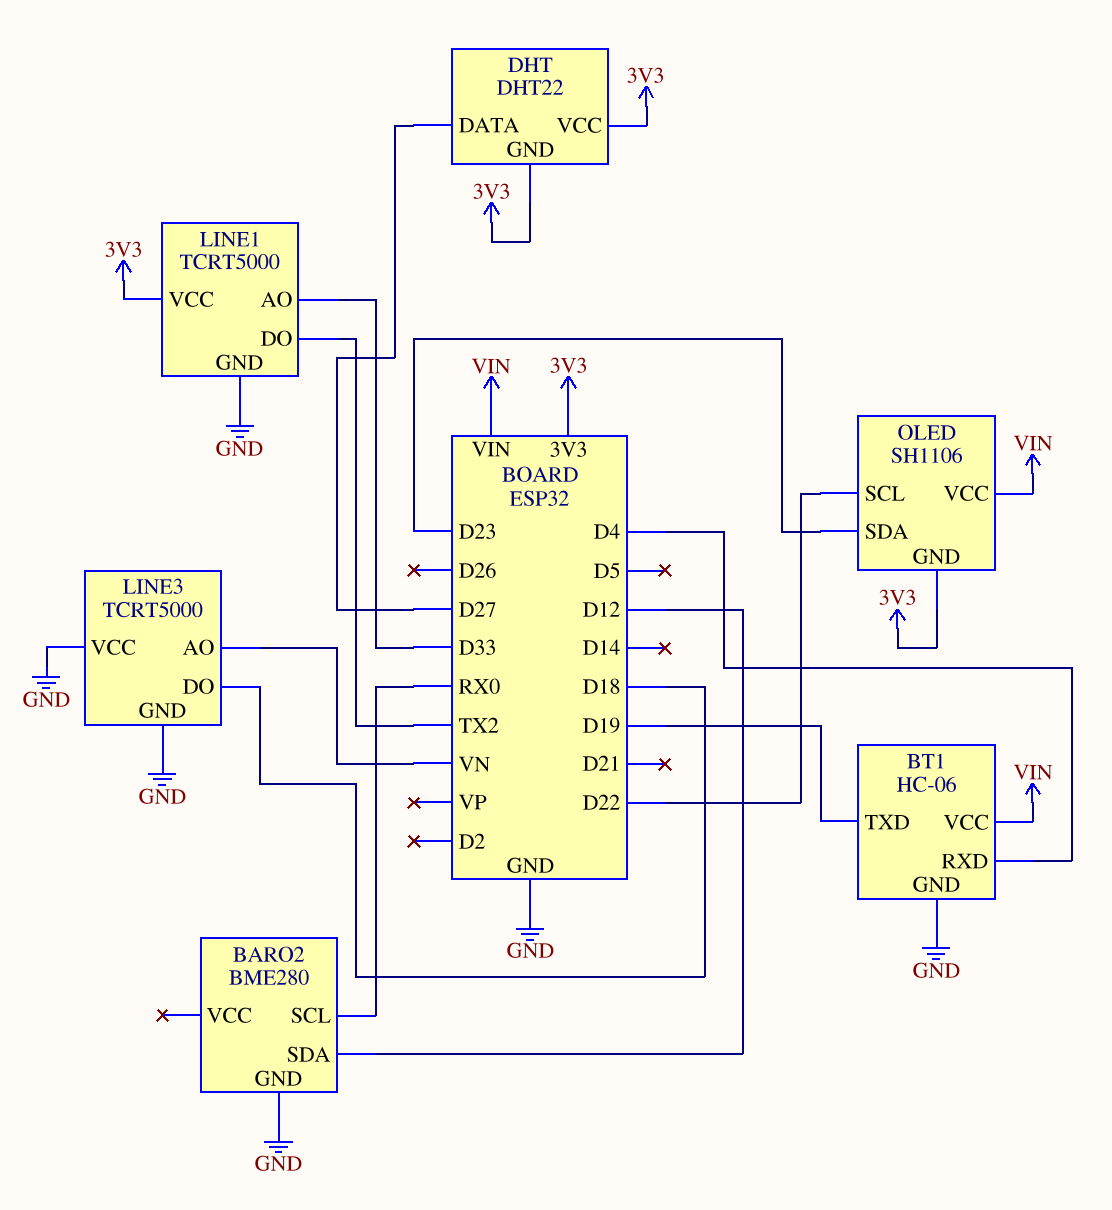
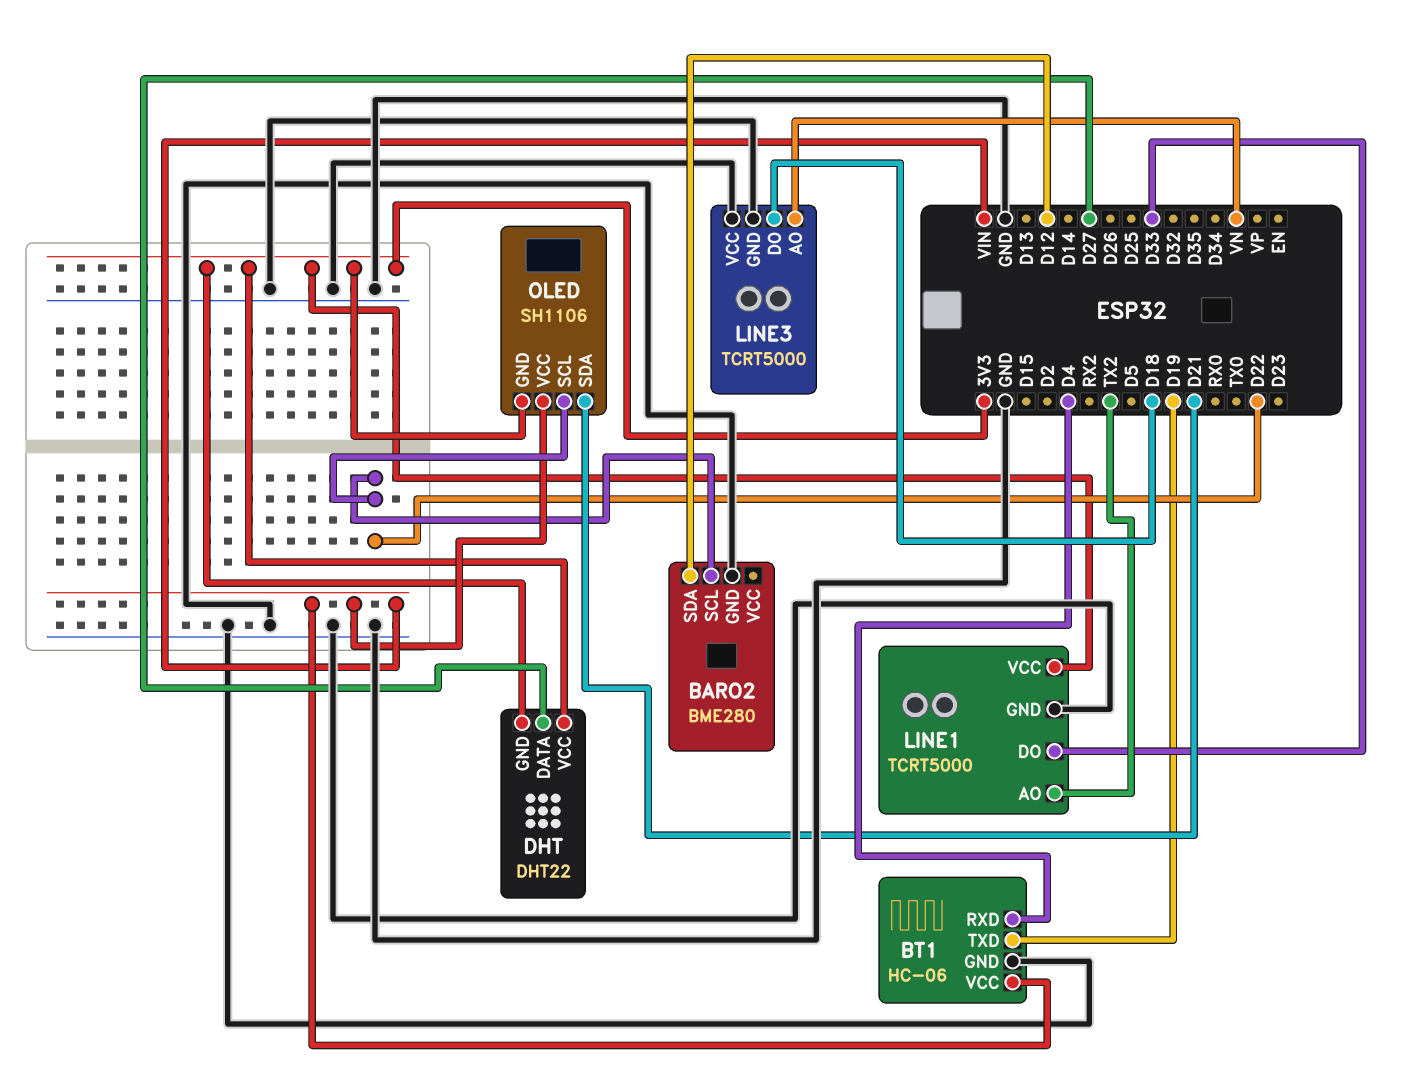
BARO2 pin SCL: RX0 -> D22
LINE1 pin AO: D33 -> TX2
LINE1 pin DO: TX2 -> D33
OLED pin SDA: D23 -> D21

